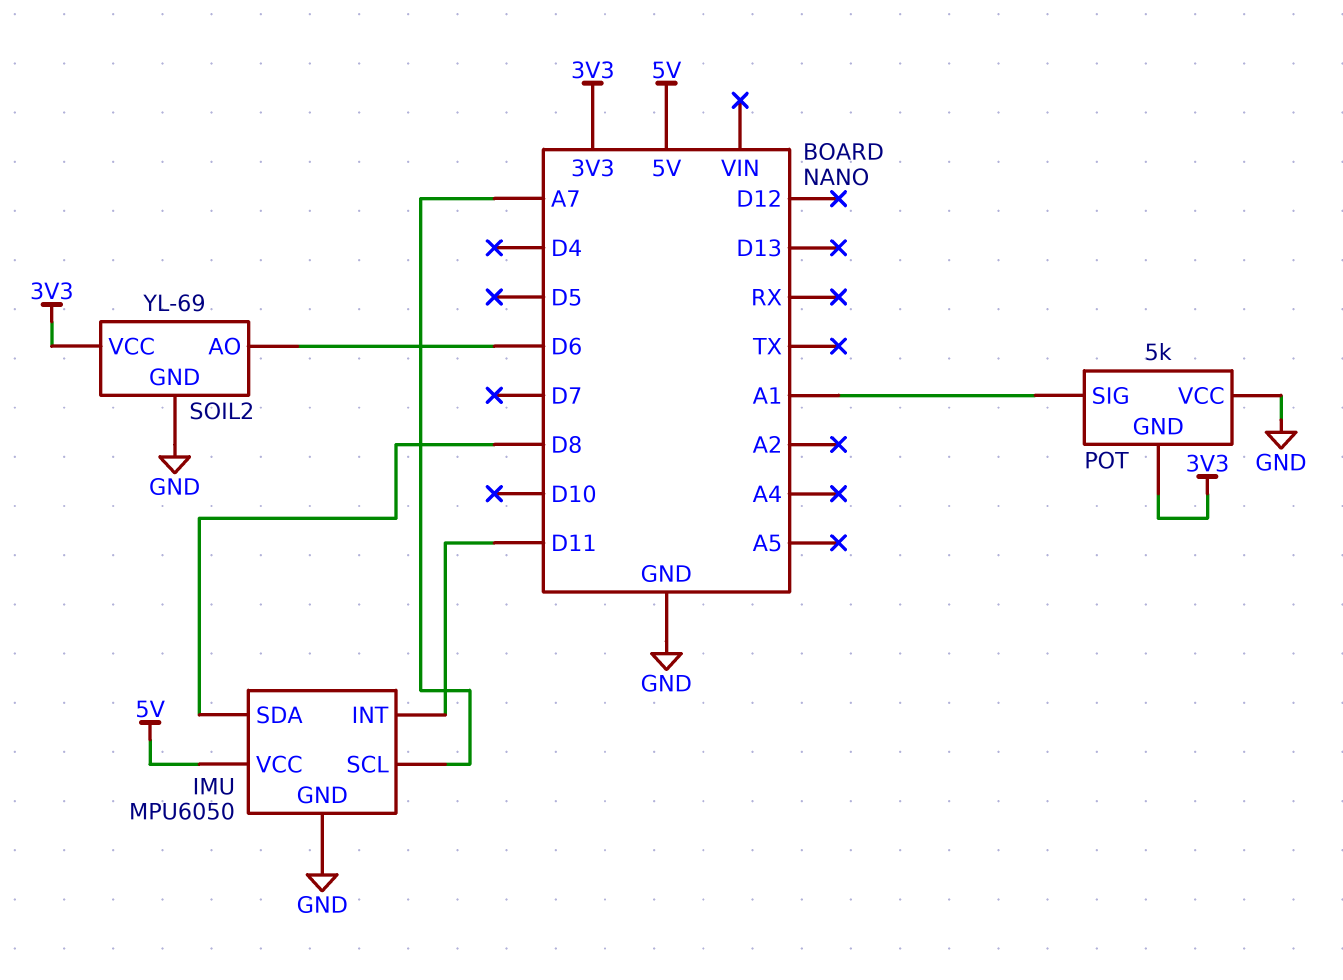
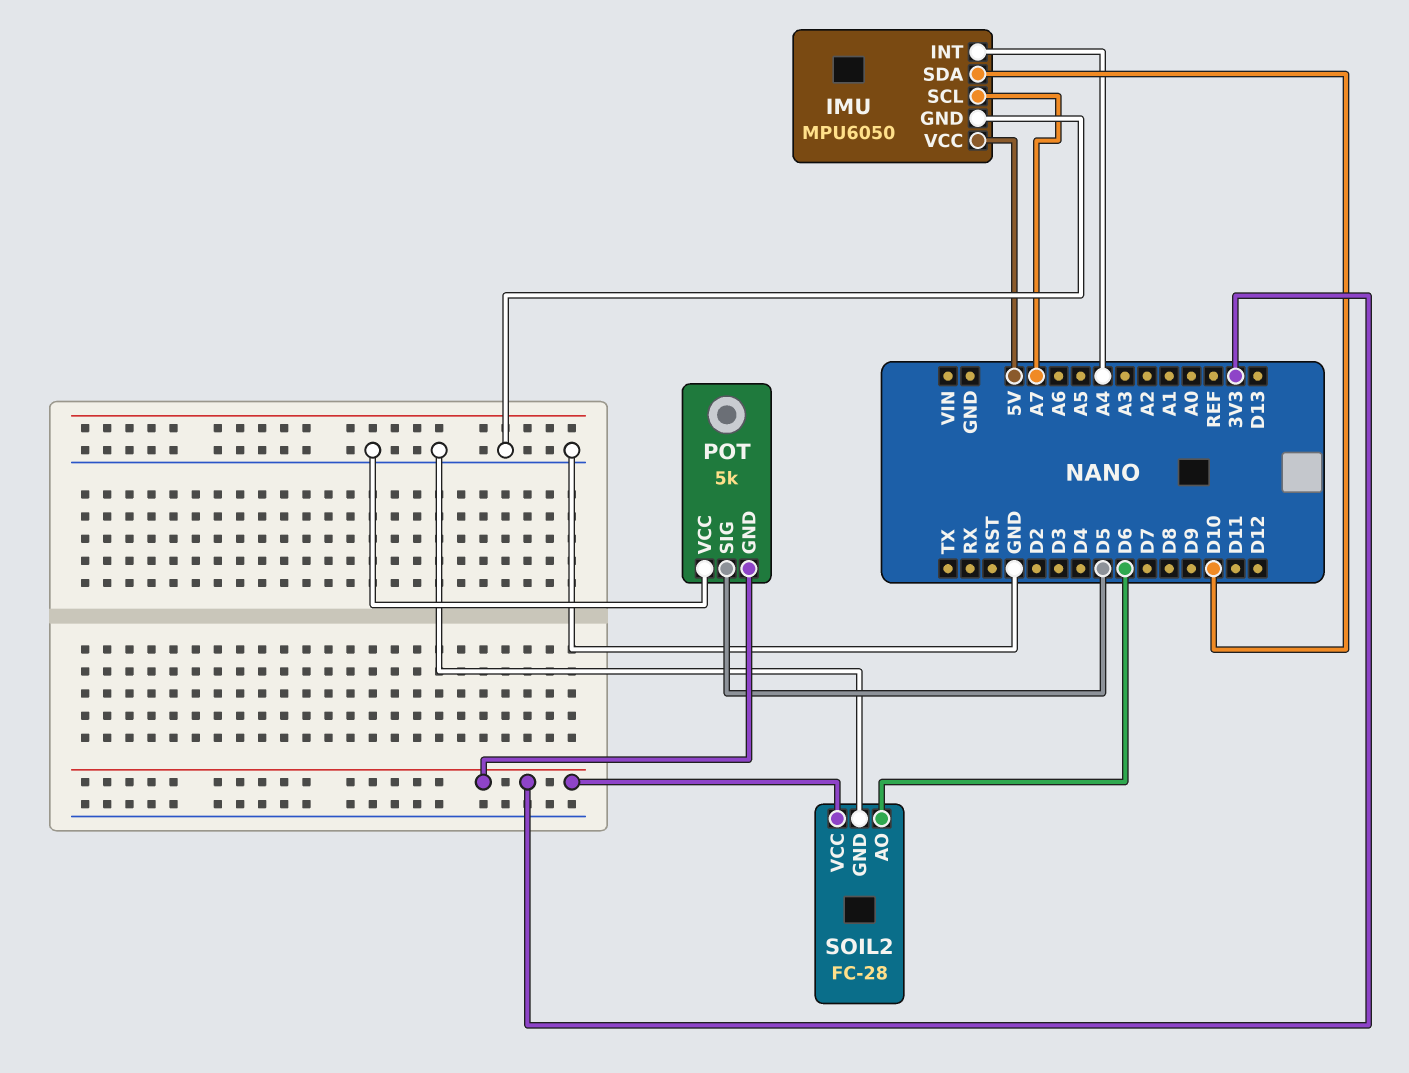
IMU pin INT: D11 -> A4
IMU pin SDA: D8 -> D10
POT pin SIG: A1 -> D5
SOIL2: YL-69 -> FC-28

